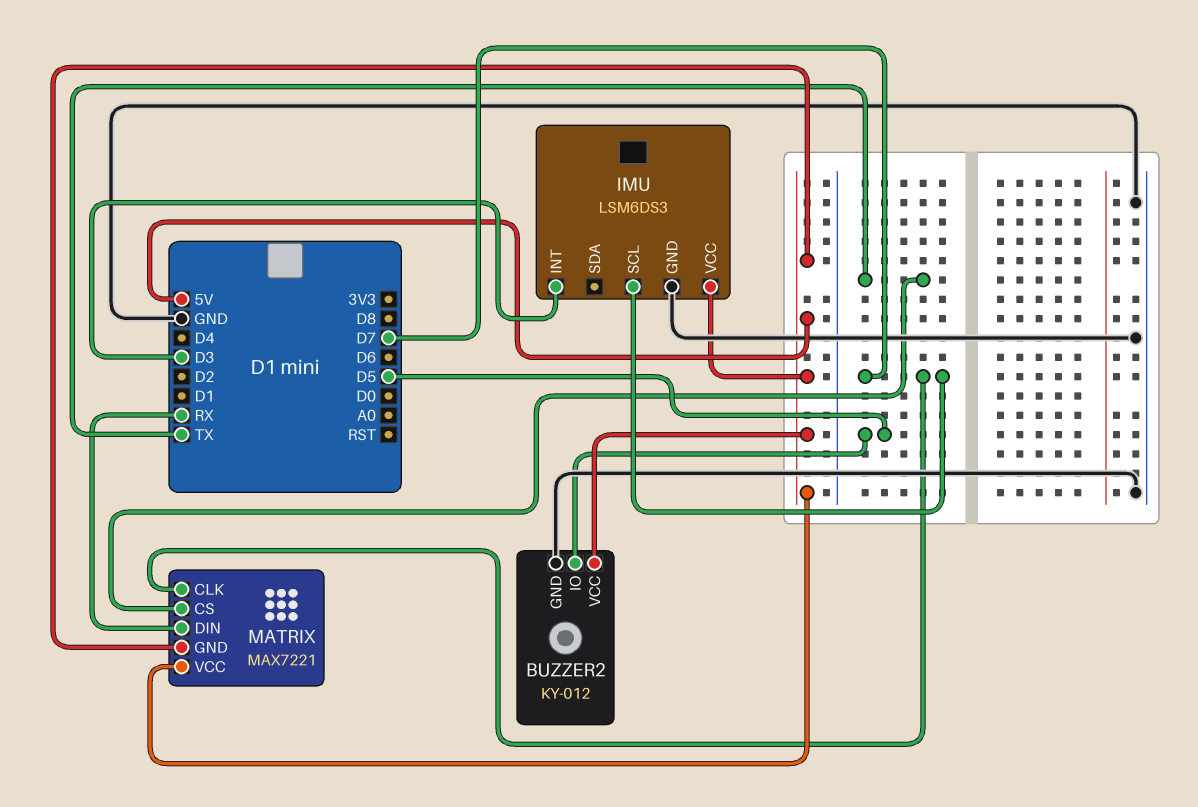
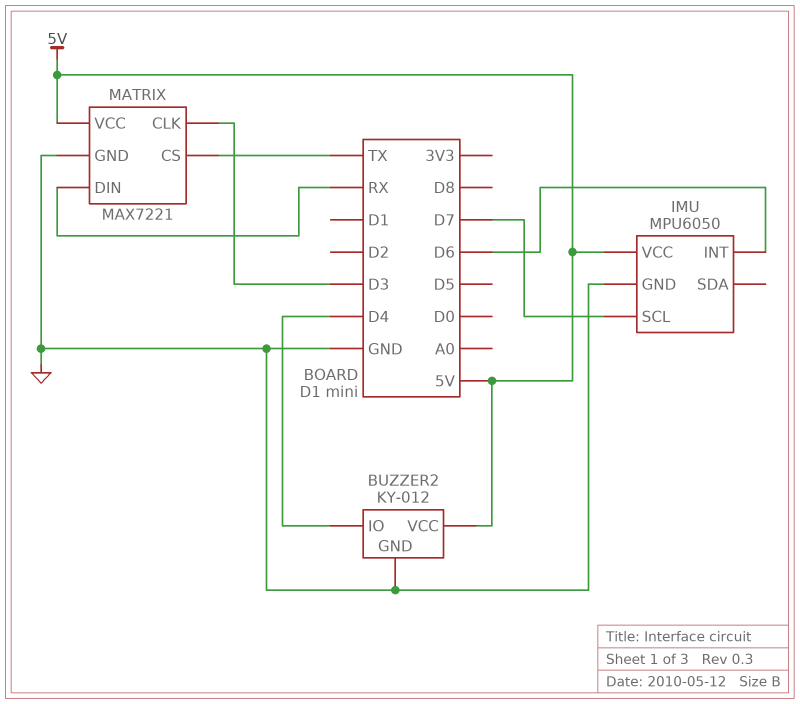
BUZZER2 pin IO: D5 -> D4
IMU: LSM6DS3 -> MPU6050
IMU pin INT: D3 -> D6
MATRIX pin CLK: D7 -> D3
MATRIX pin GND: 5V -> GND

